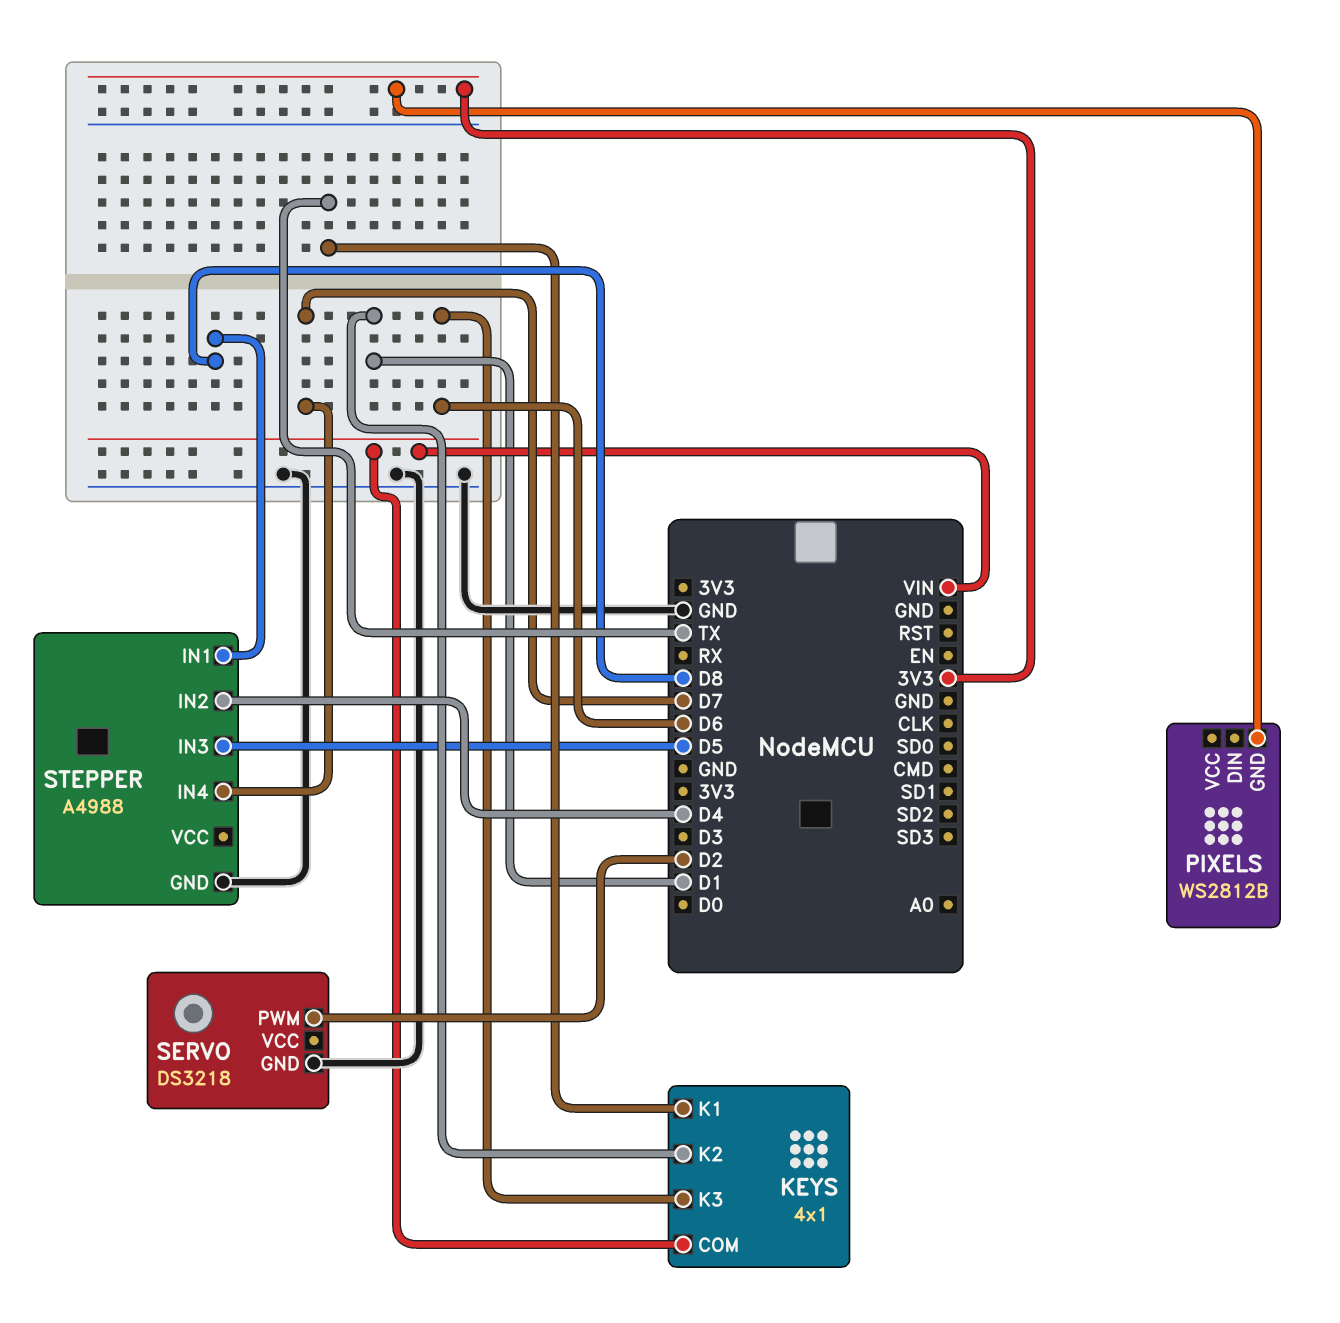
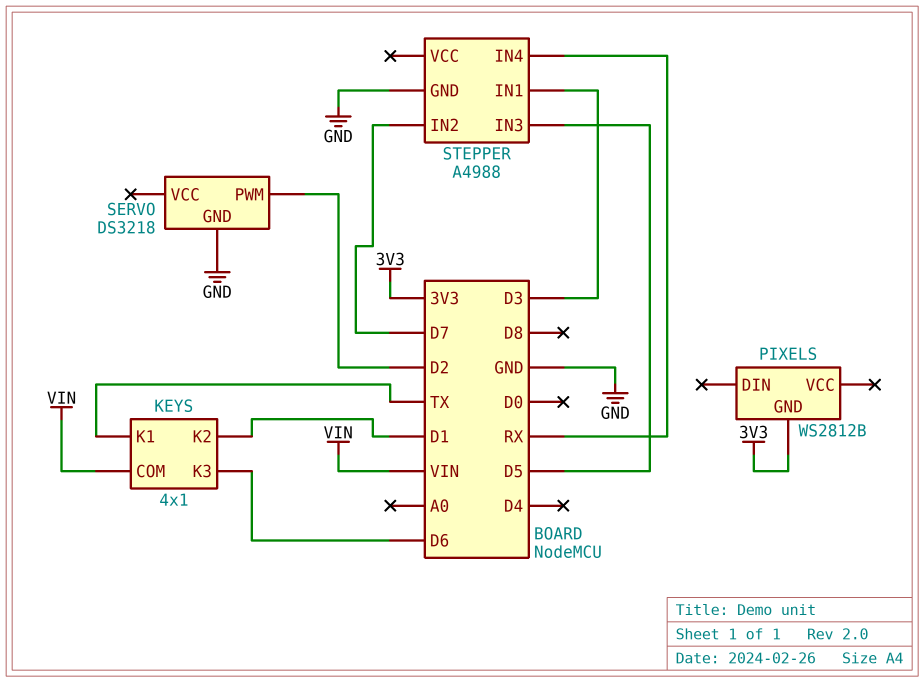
STEPPER pin IN1: D8 -> D3
STEPPER pin IN2: D4 -> D7
STEPPER pin IN4: D7 -> RX

